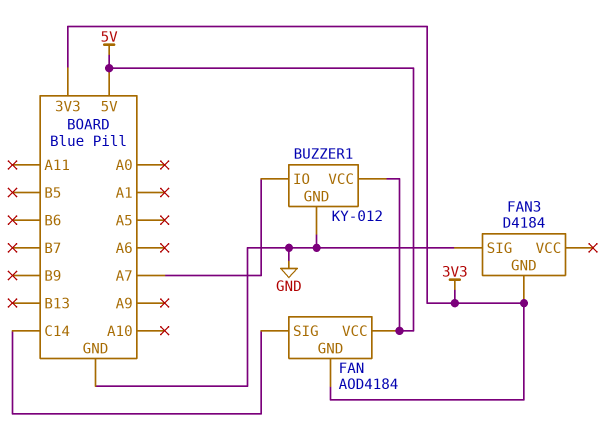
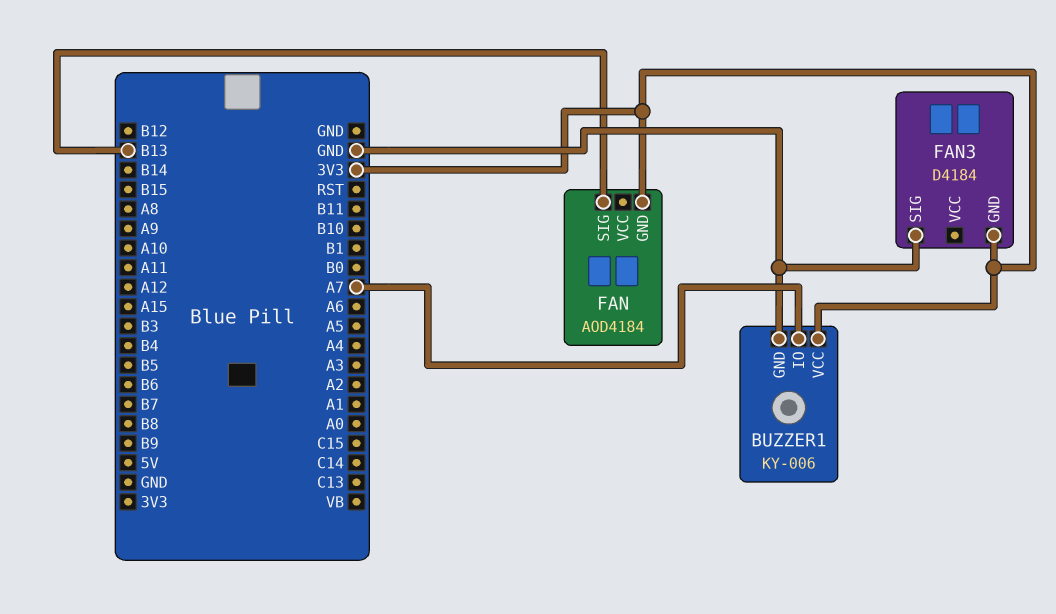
BUZZER1: KY-012 -> KY-006
BUZZER1 pin VCC: 5V -> 3V3
FAN pin SIG: C14 -> B13
FAN pin VCC: 5V -> none

